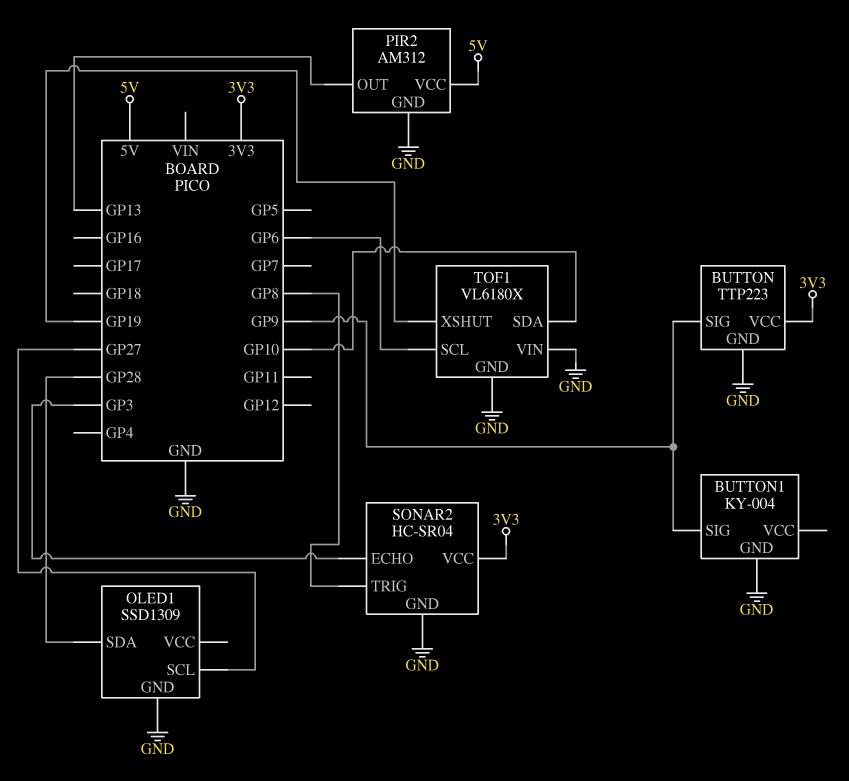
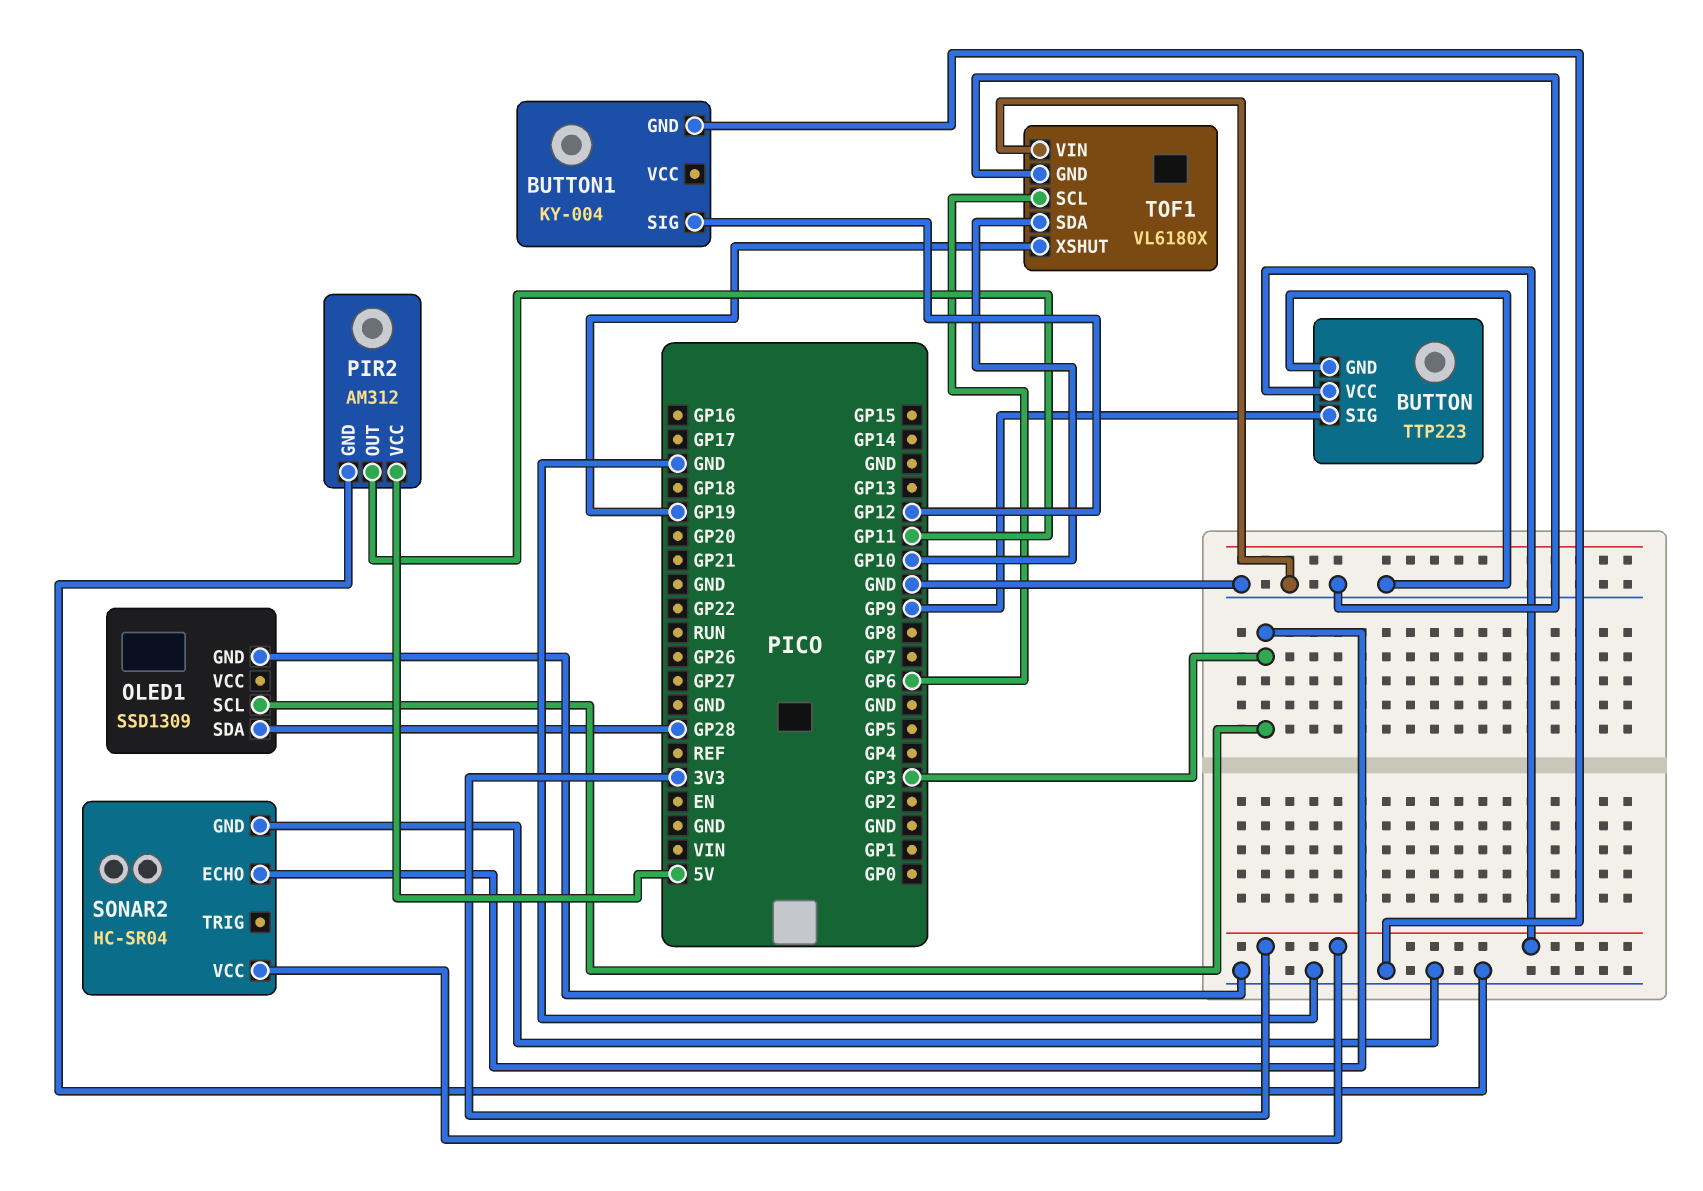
BUTTON1 pin SIG: GP9 -> GP12
OLED1 pin SCL: GP27 -> GP3
PIR2 pin OUT: GP13 -> GP11
SONAR2 pin TRIG: GP8 -> none

